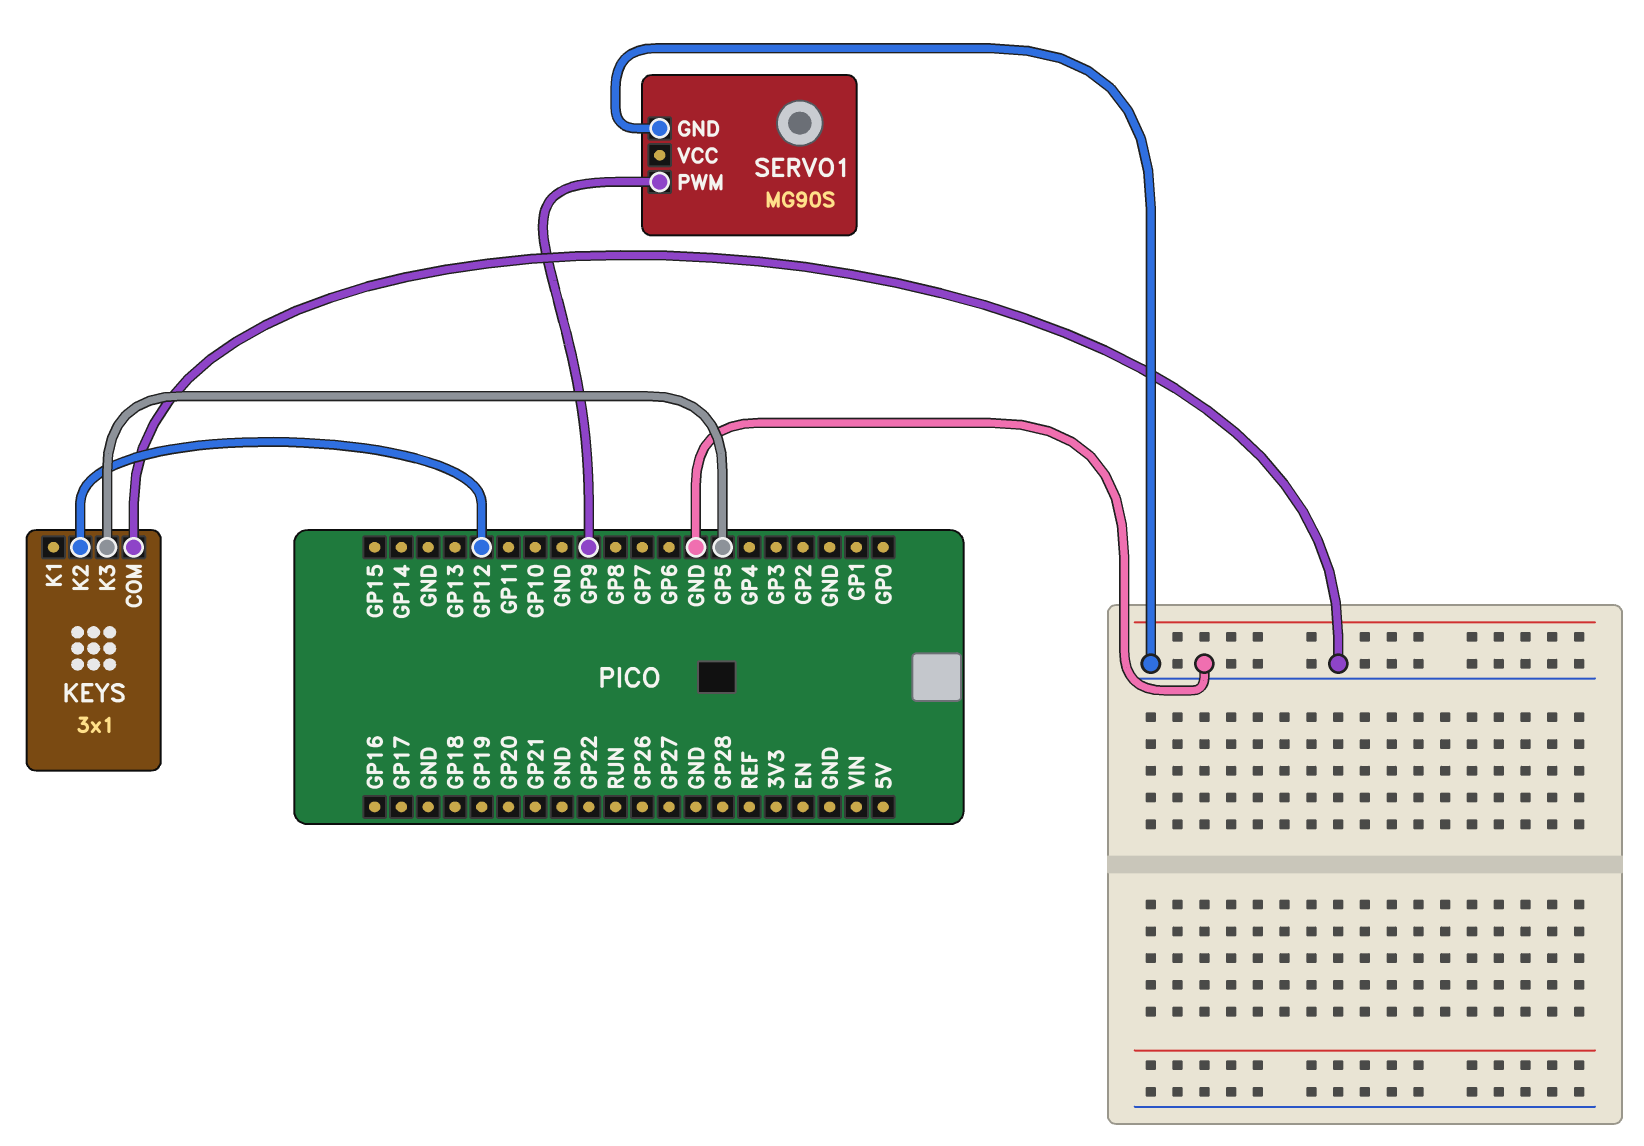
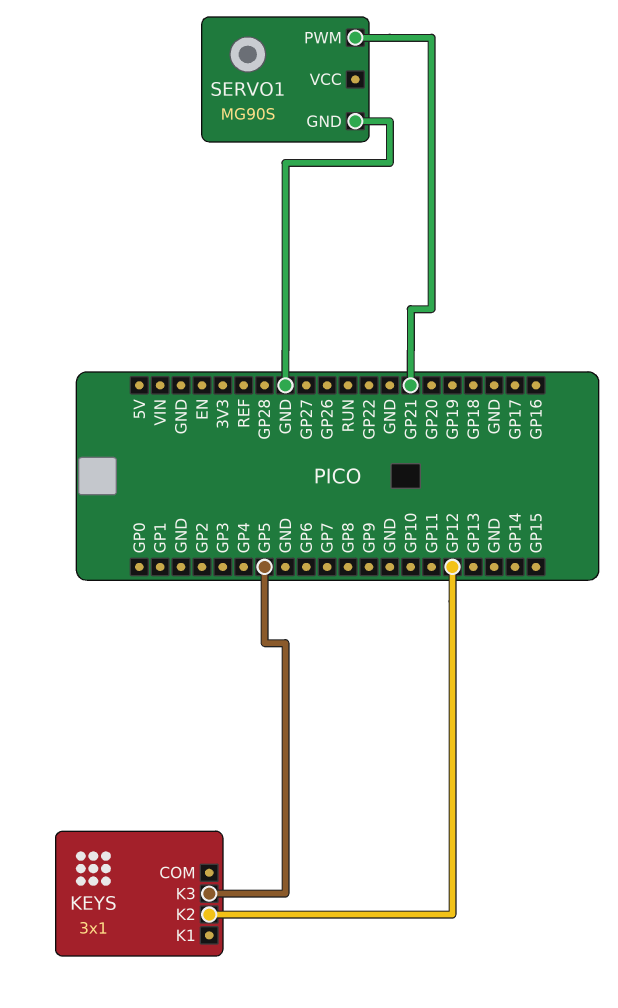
KEYS pin COM: GND -> none
SERVO1 pin PWM: GP9 -> GP21

